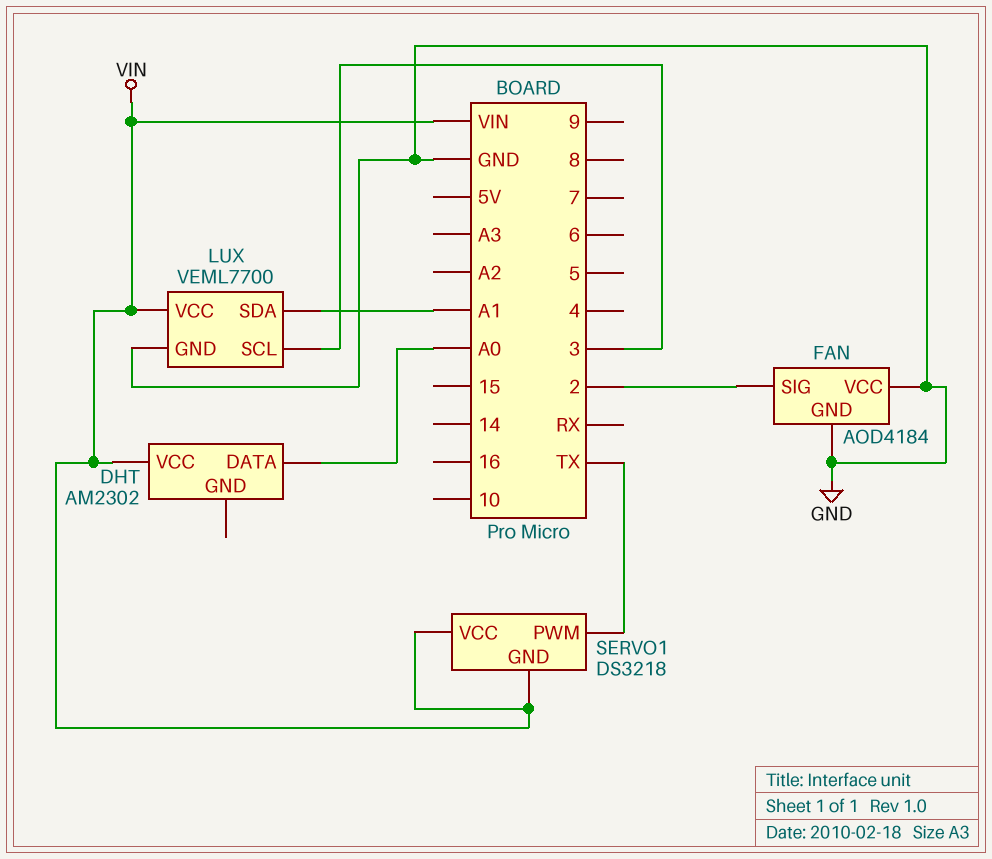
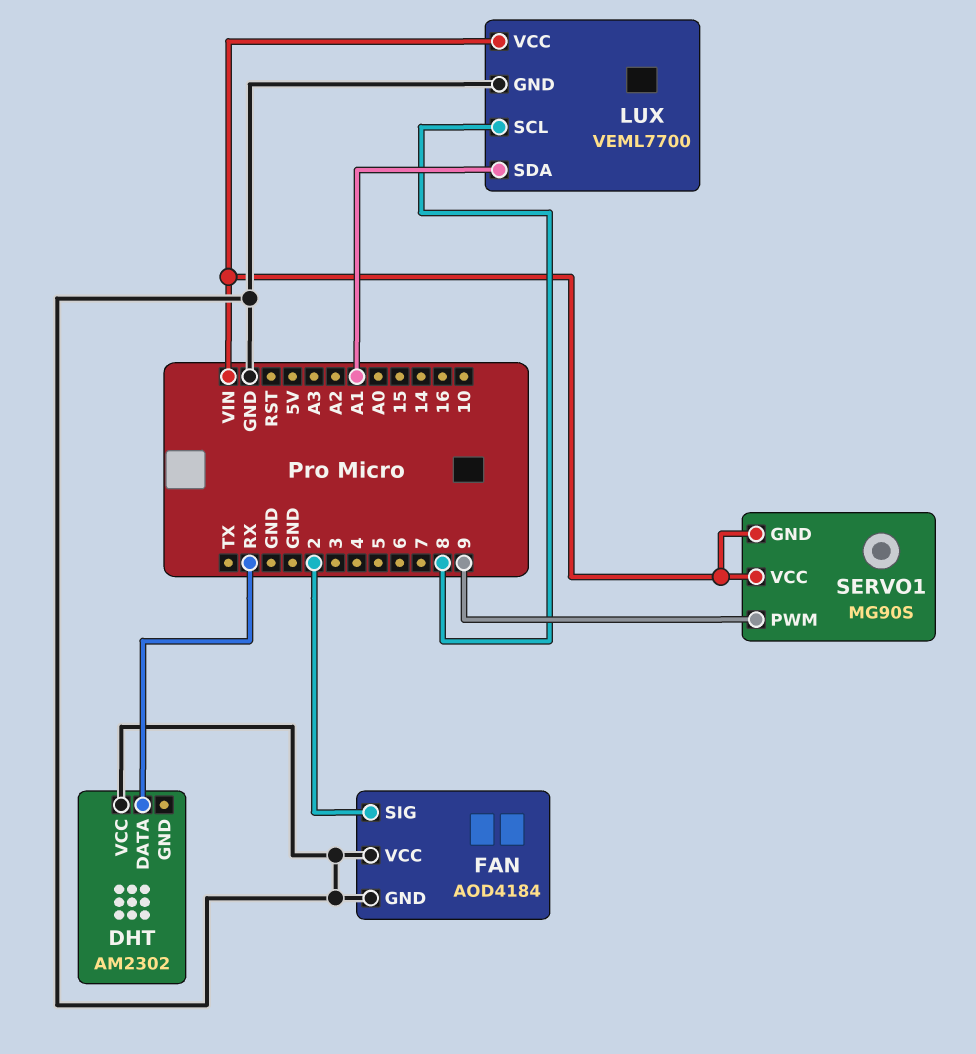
DHT pin DATA: A0 -> RX
DHT pin VCC: VIN -> GND
LUX pin SCL: 3 -> 8
SERVO1: DS3218 -> MG90S
SERVO1 pin PWM: TX -> 9

